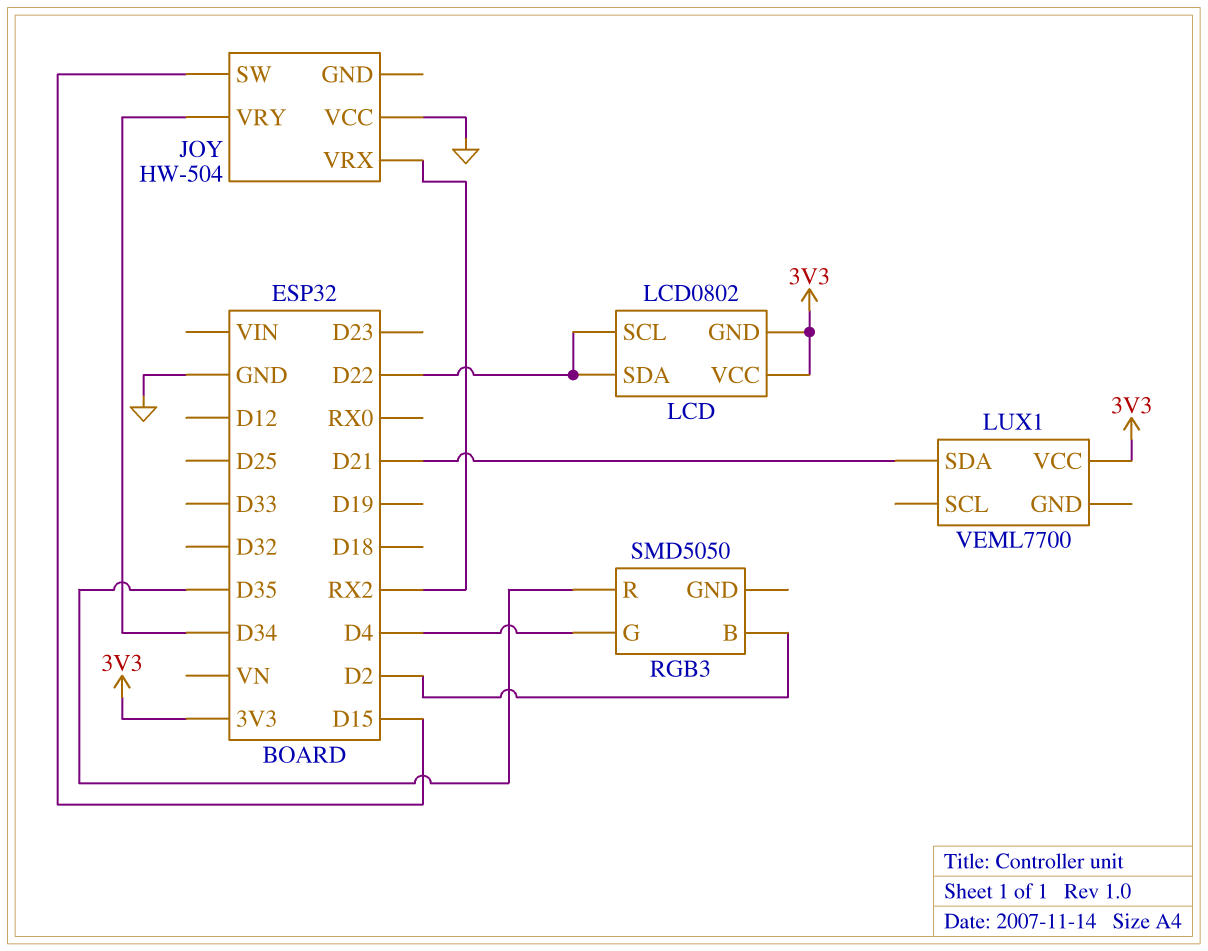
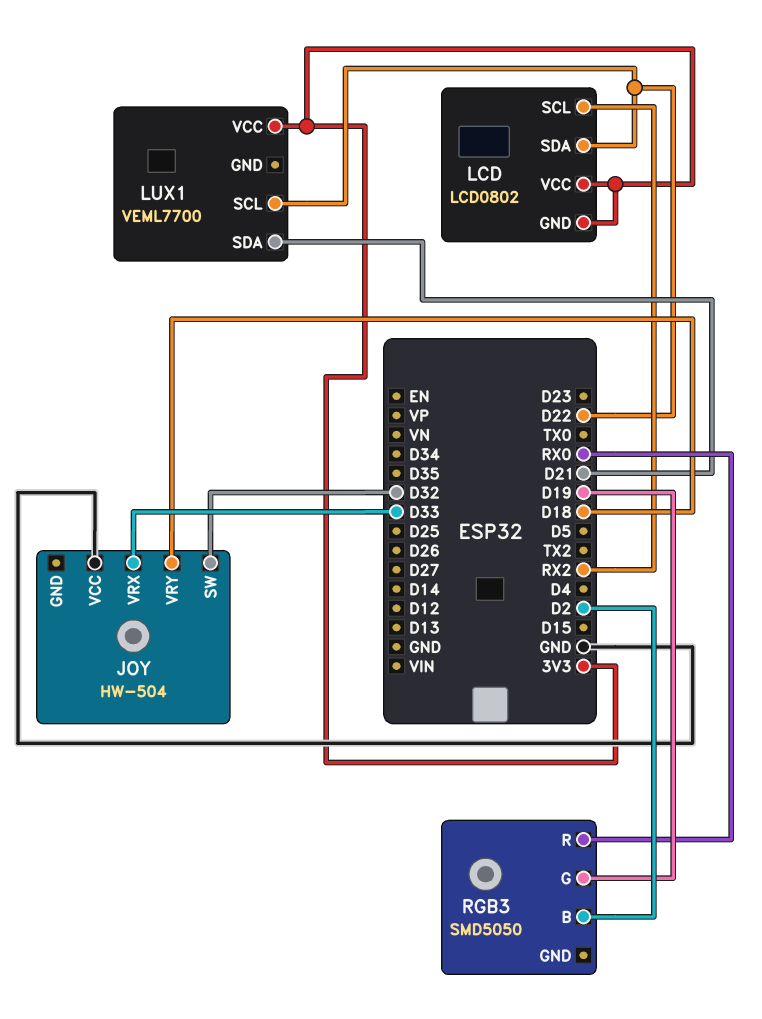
JOY pin SW: D15 -> D32
JOY pin VRX: RX2 -> D33
JOY pin VRY: D34 -> D18
LCD pin SCL: D22 -> RX2
LUX1 pin SCL: none -> D22
RGB3 pin G: D4 -> D19
RGB3 pin R: D35 -> RX0

